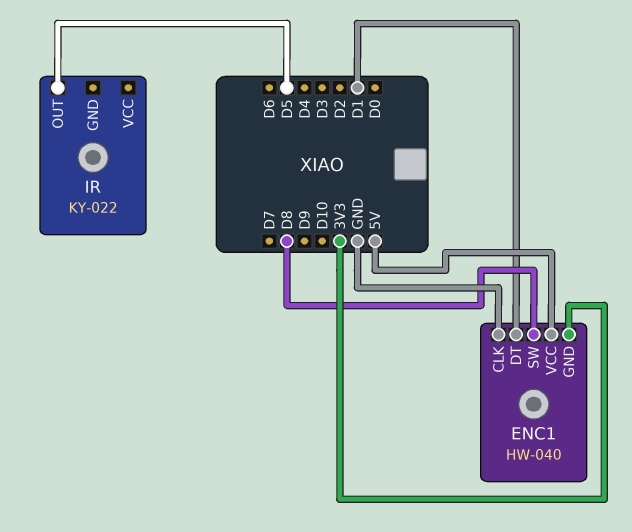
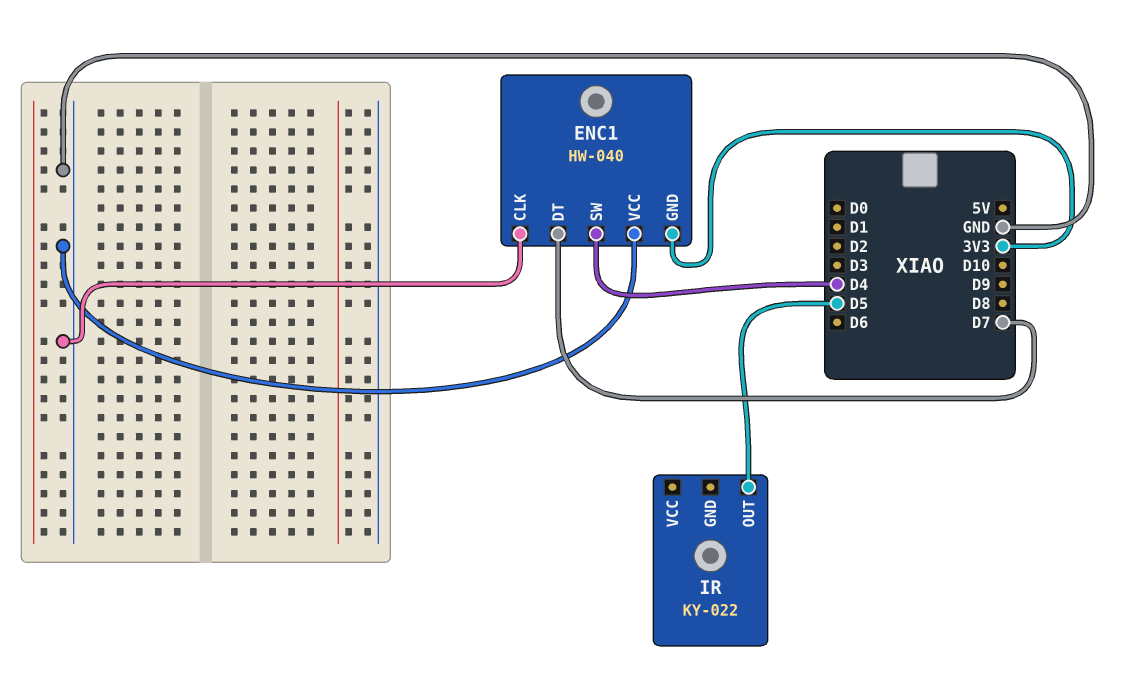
ENC1 pin DT: D1 -> D7
ENC1 pin SW: D8 -> D4
ENC1 pin VCC: 5V -> GND

